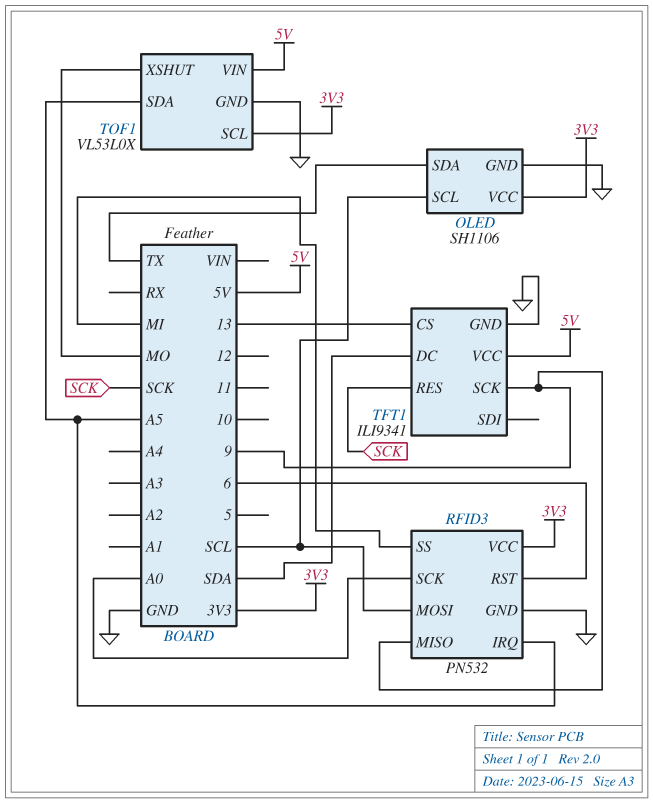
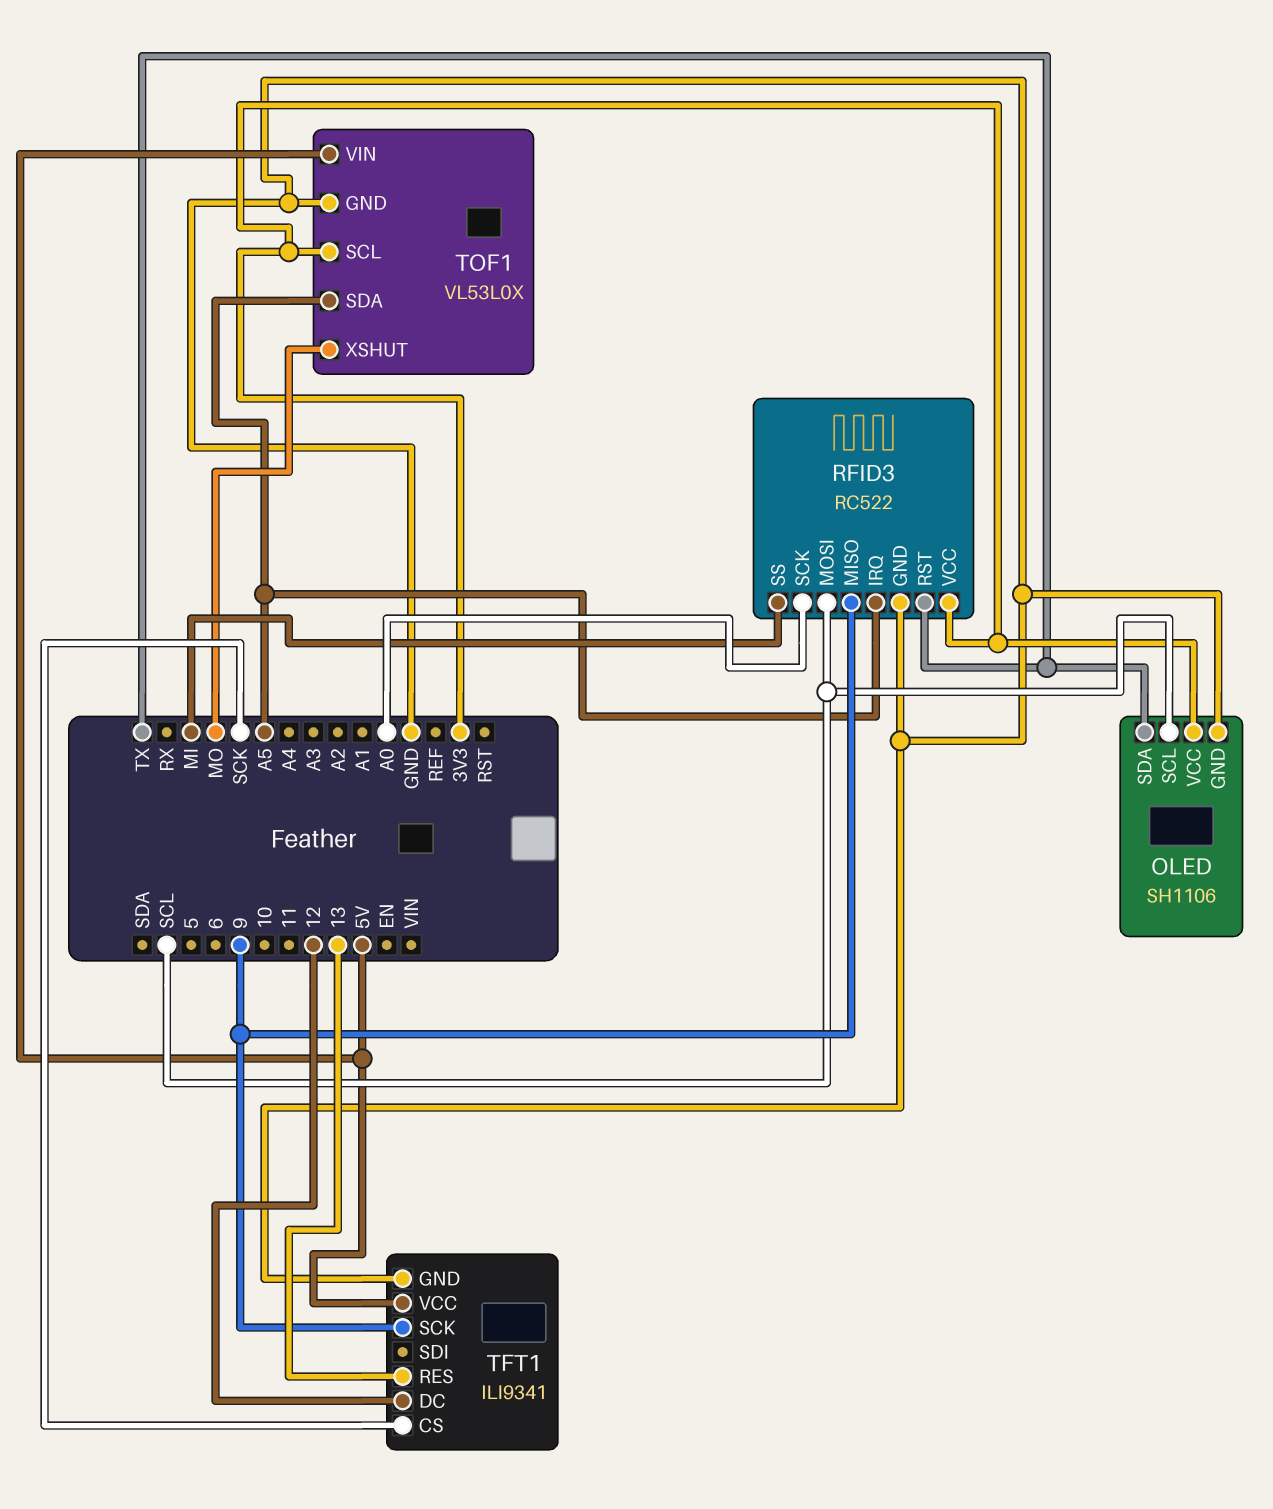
RFID3: PN532 -> RC522
RFID3 pin RST: 6 -> TX
TFT1 pin CS: 13 -> SCK
TFT1 pin DC: SDA -> 12
TFT1 pin RES: SCK -> 13

